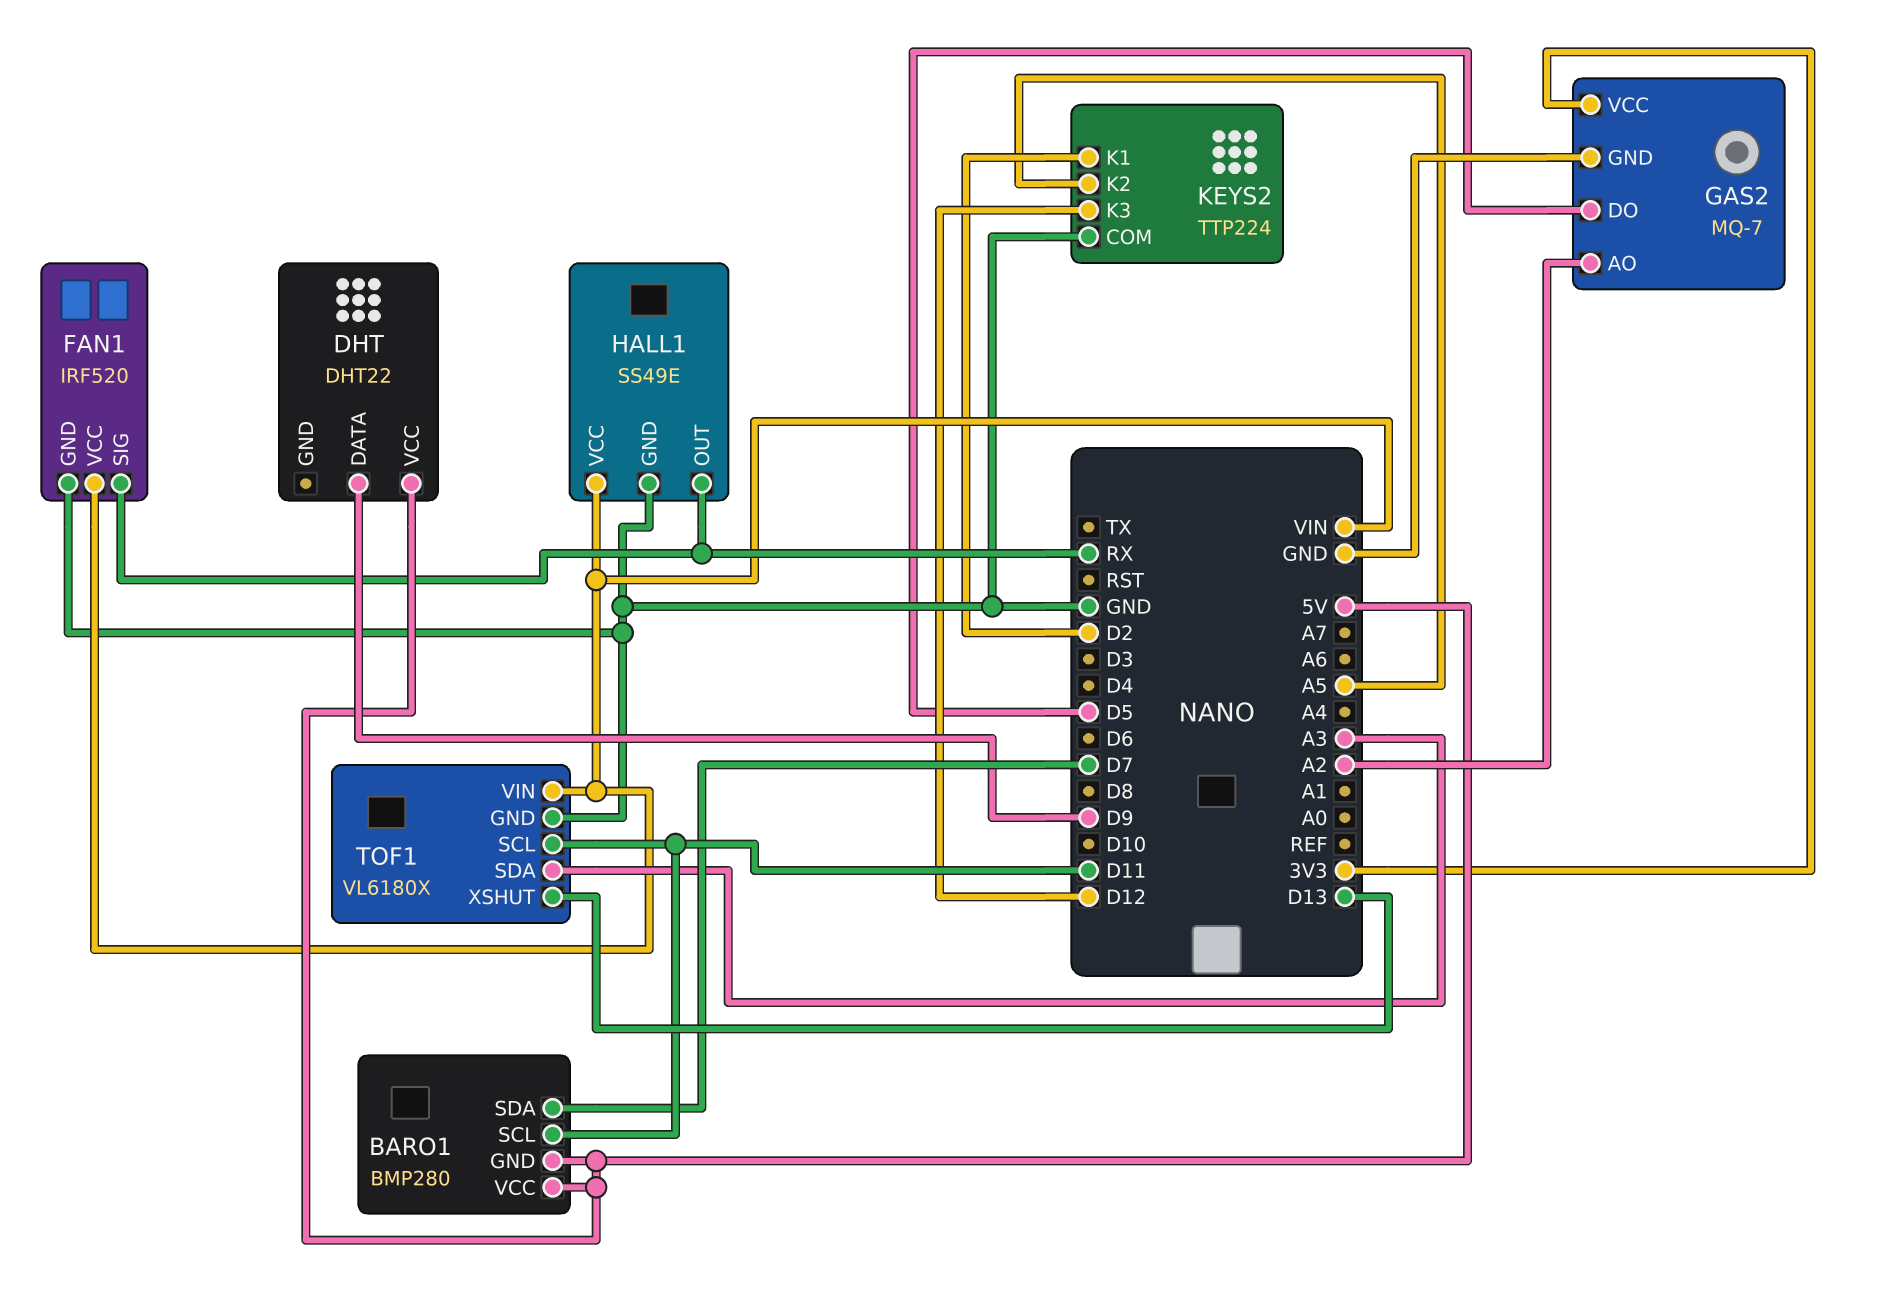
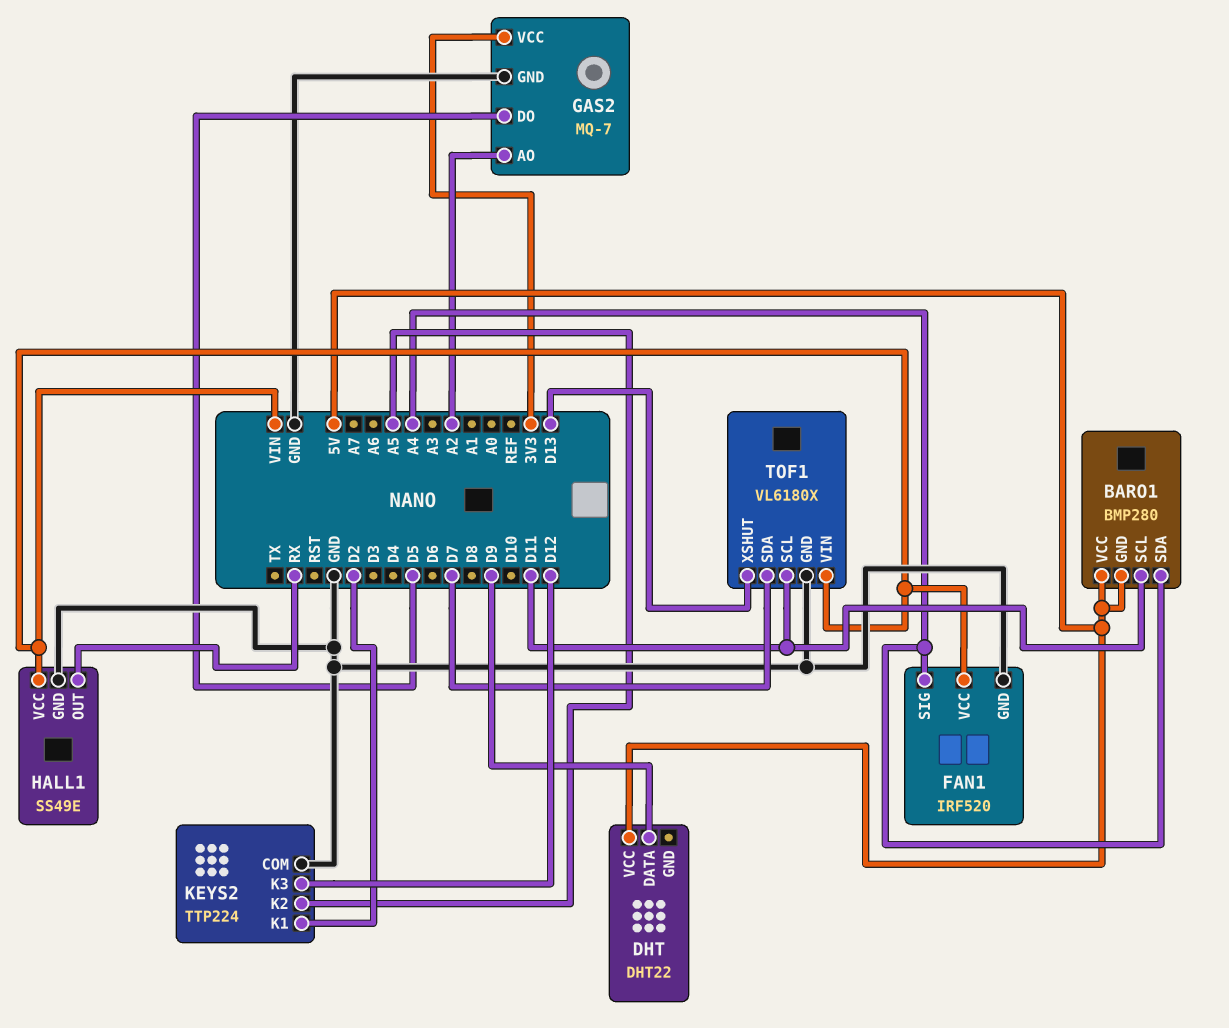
BARO1 pin SDA: D7 -> A4
FAN1 pin SIG: RX -> A4
TOF1 pin SDA: A3 -> D7

